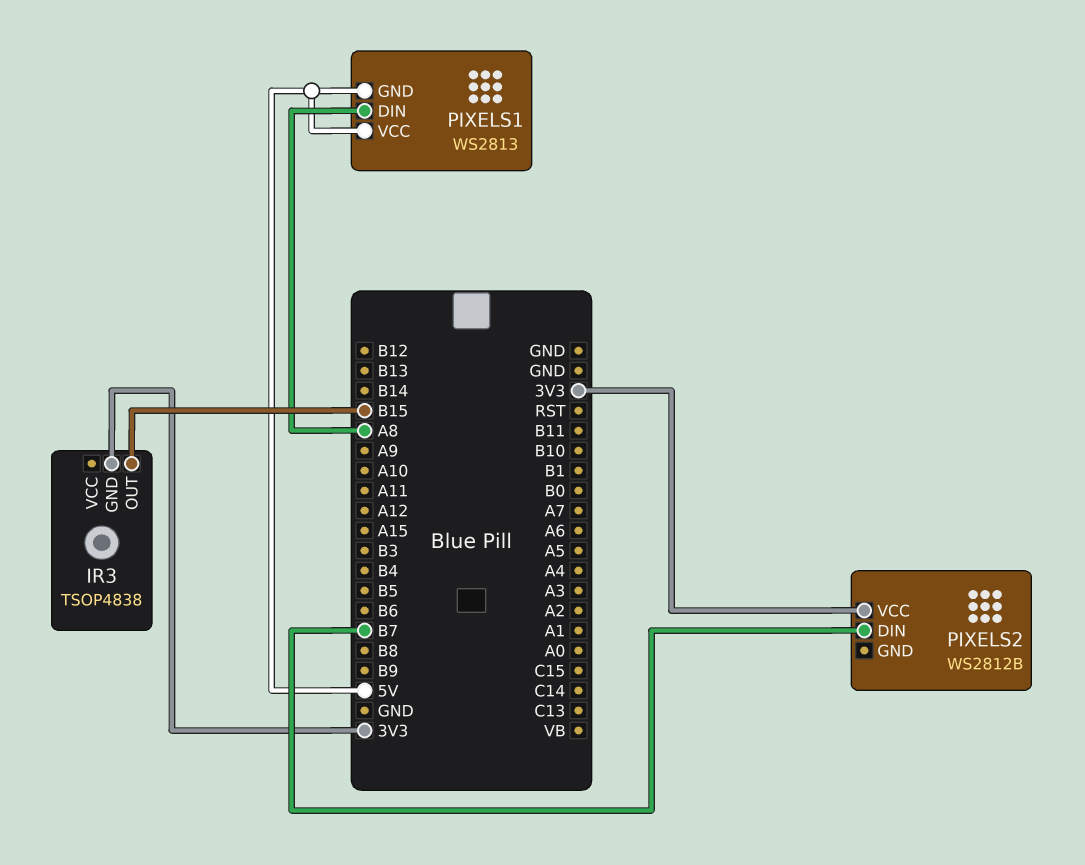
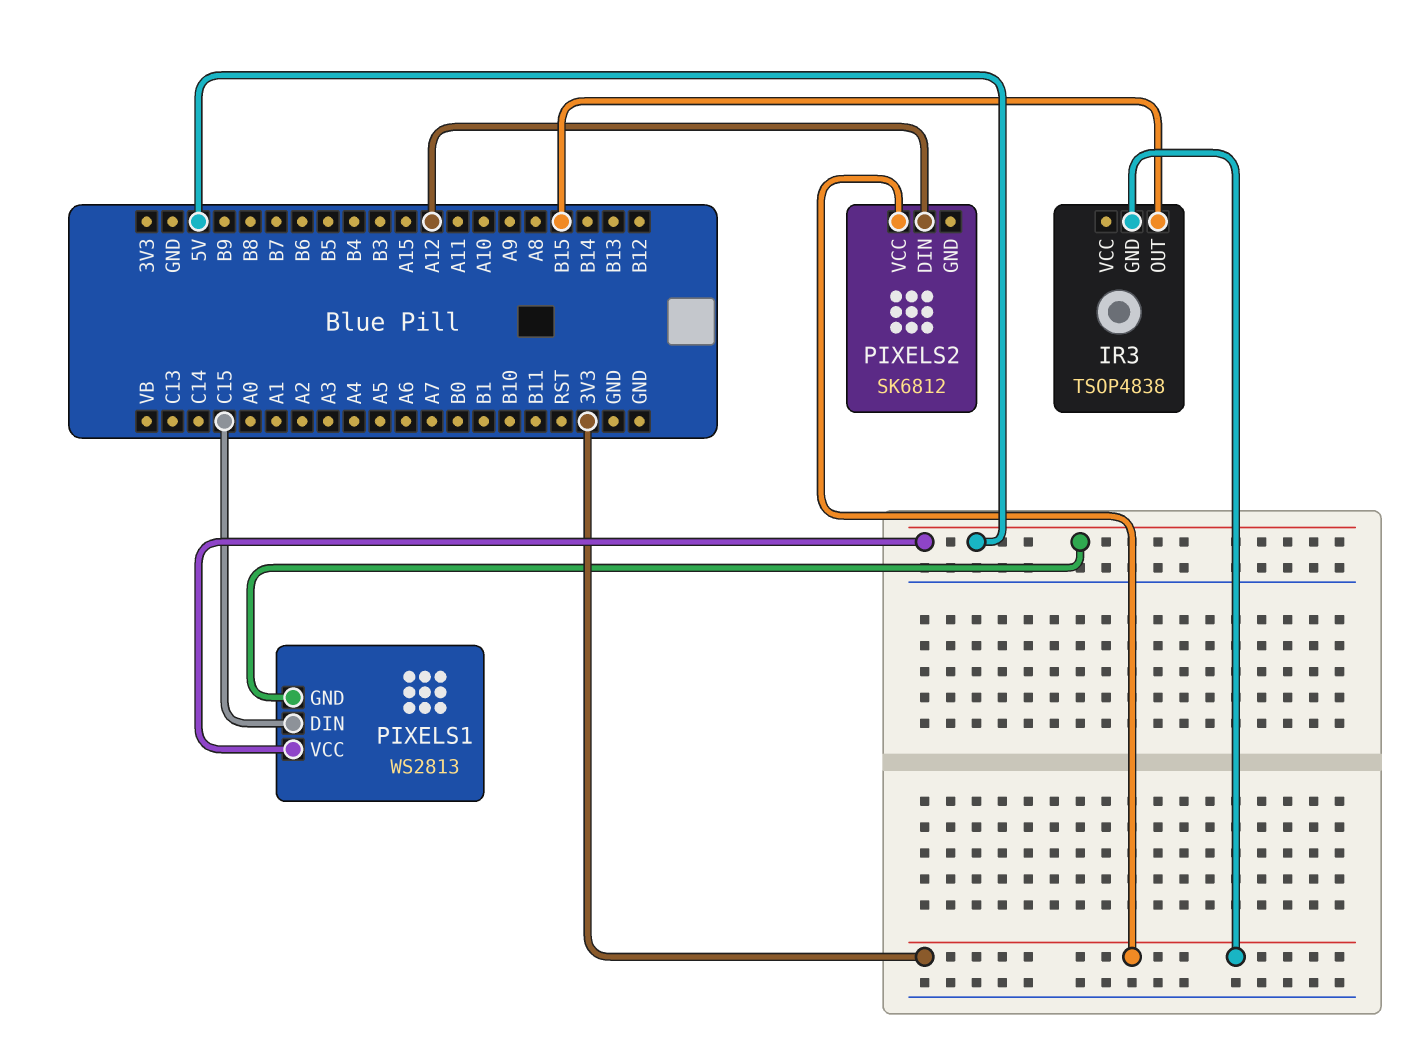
PIXELS1 pin DIN: A8 -> C15
PIXELS2: WS2812B -> SK6812
PIXELS2 pin DIN: B7 -> A12

